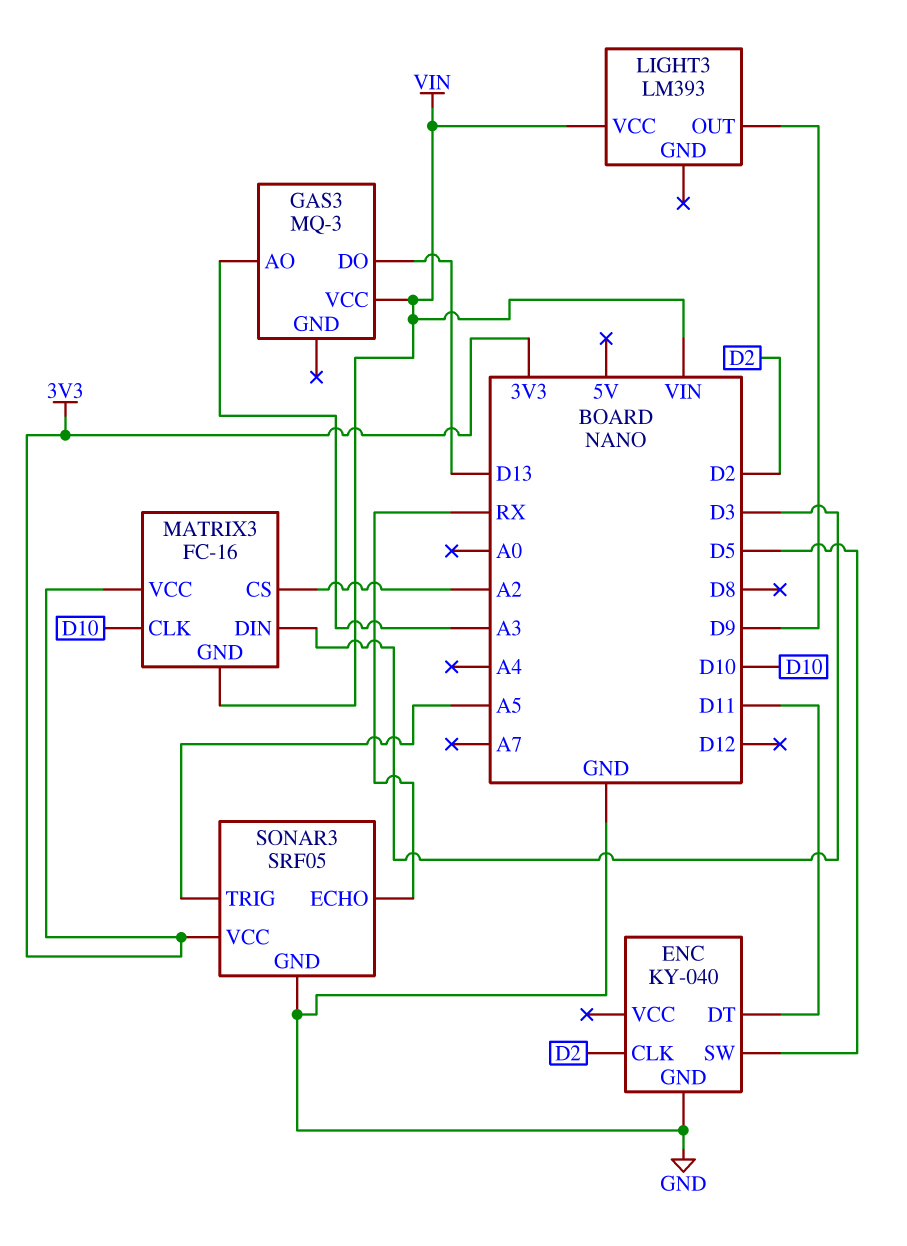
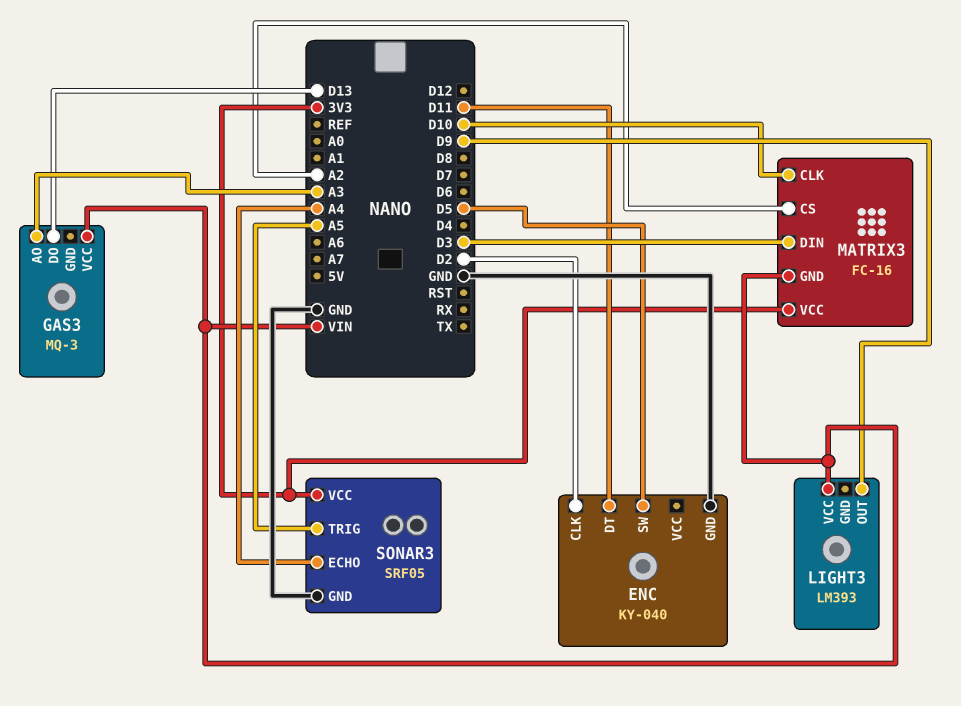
SONAR3 pin ECHO: RX -> A4

